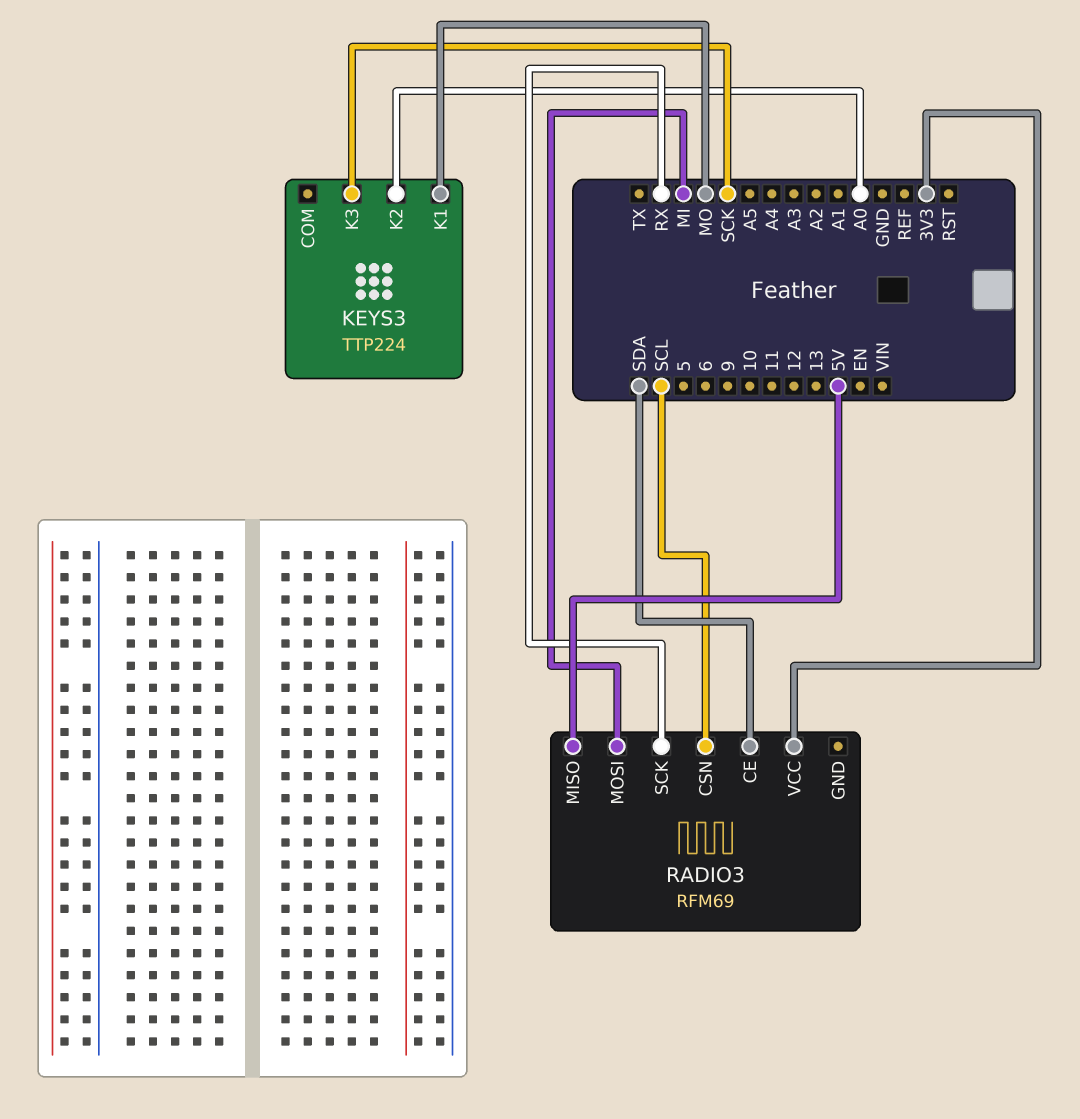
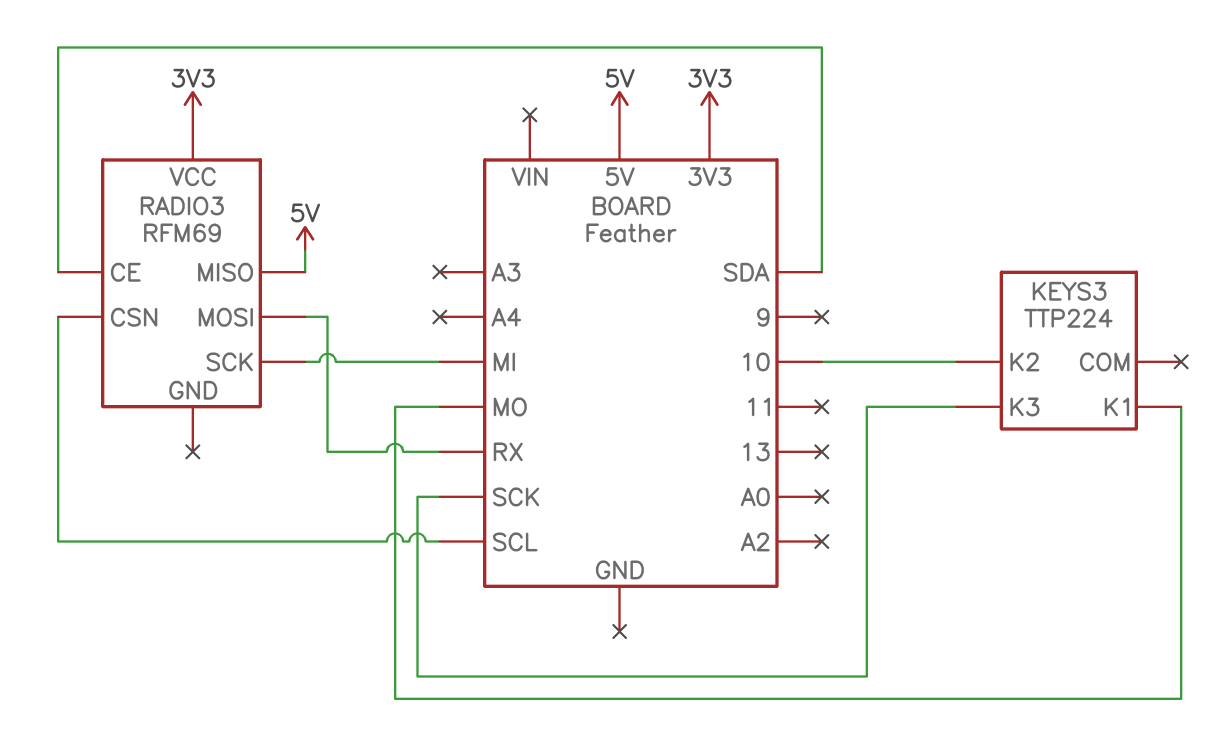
KEYS3 pin K2: A0 -> 10
RADIO3 pin MOSI: MI -> RX
RADIO3 pin SCK: RX -> MI

